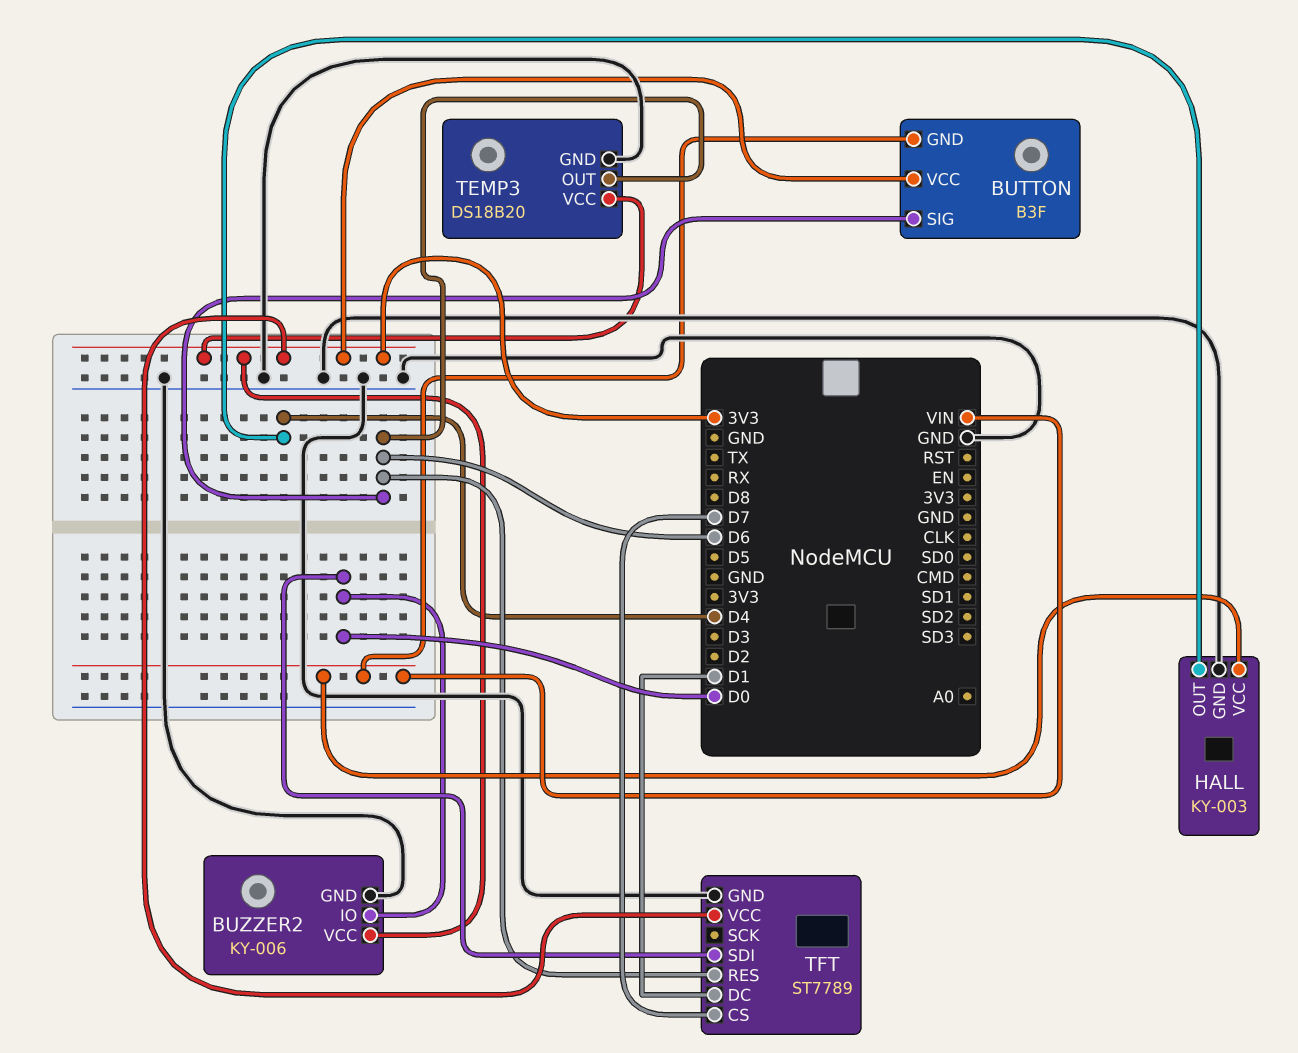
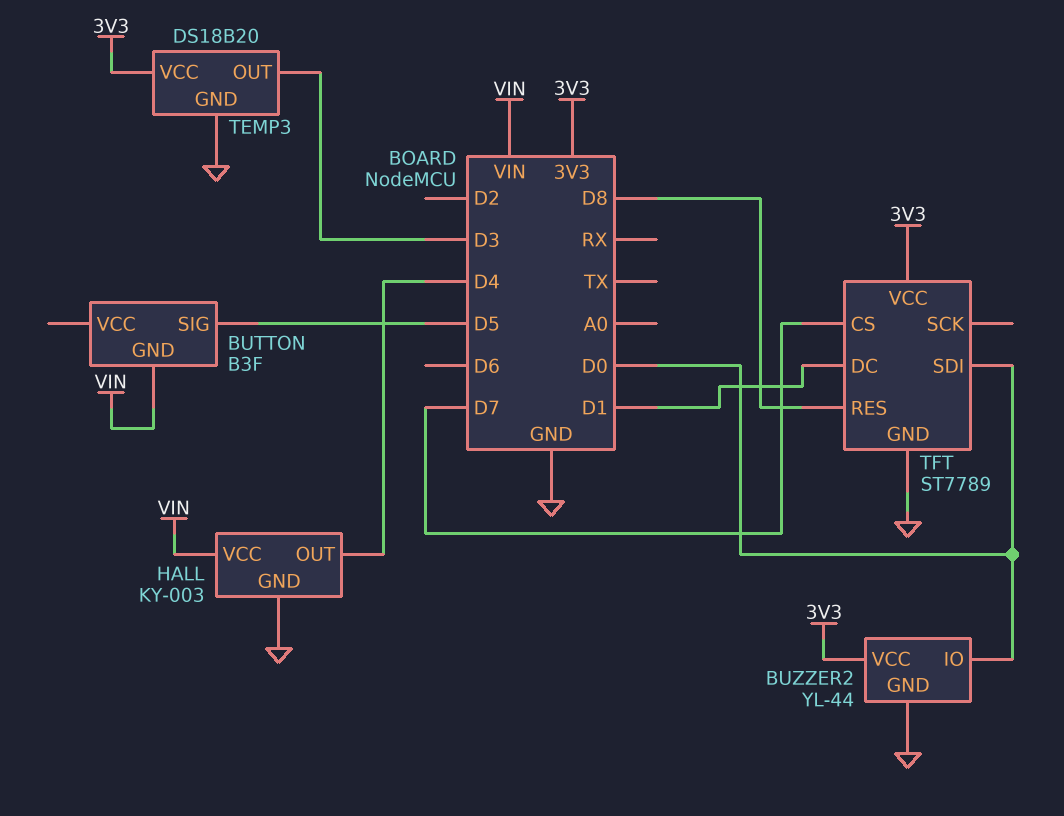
BUTTON pin SIG: D6 -> D5
BUTTON pin VCC: 3V3 -> none
BUZZER2: KY-006 -> YL-44
TEMP3 pin OUT: D6 -> D3
TFT pin RES: D6 -> D8

